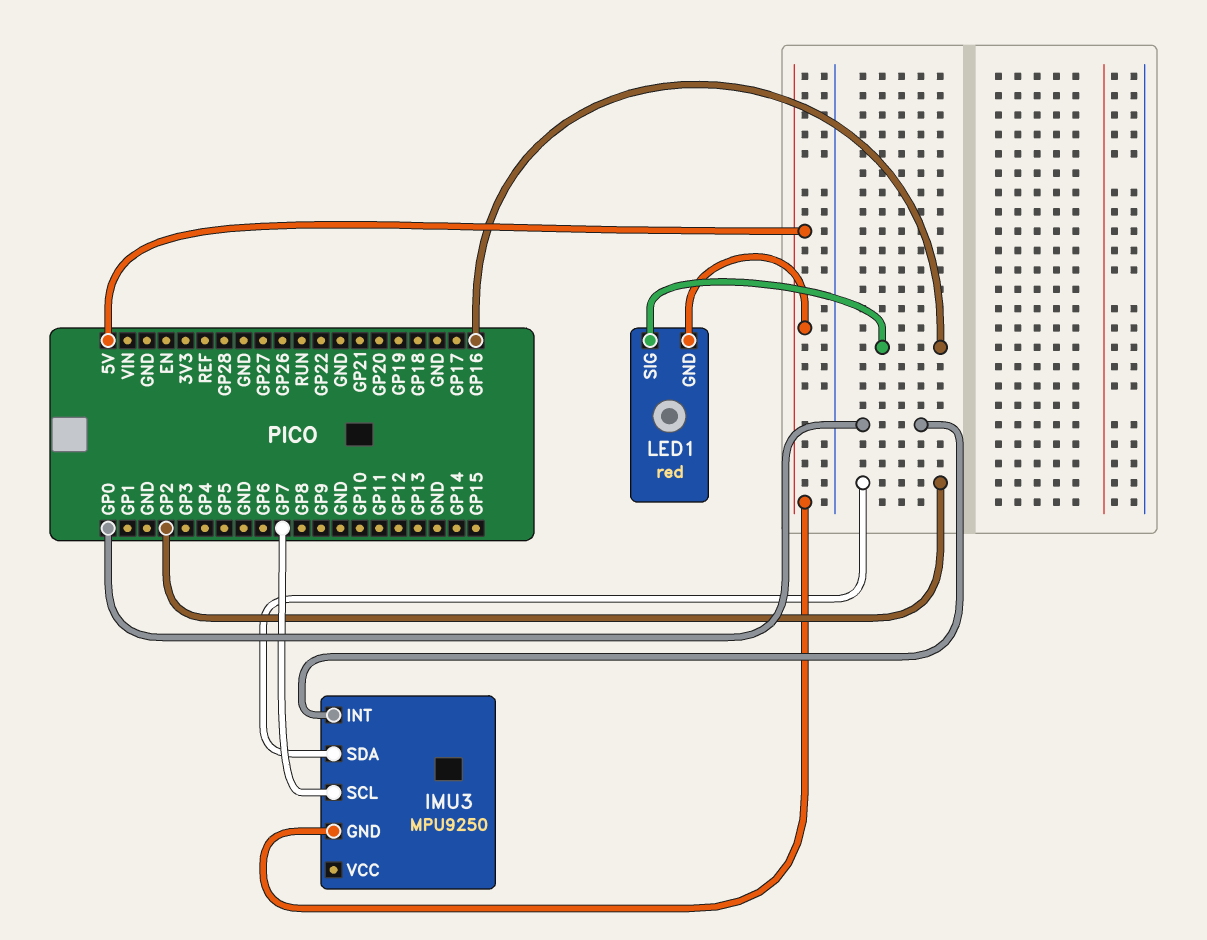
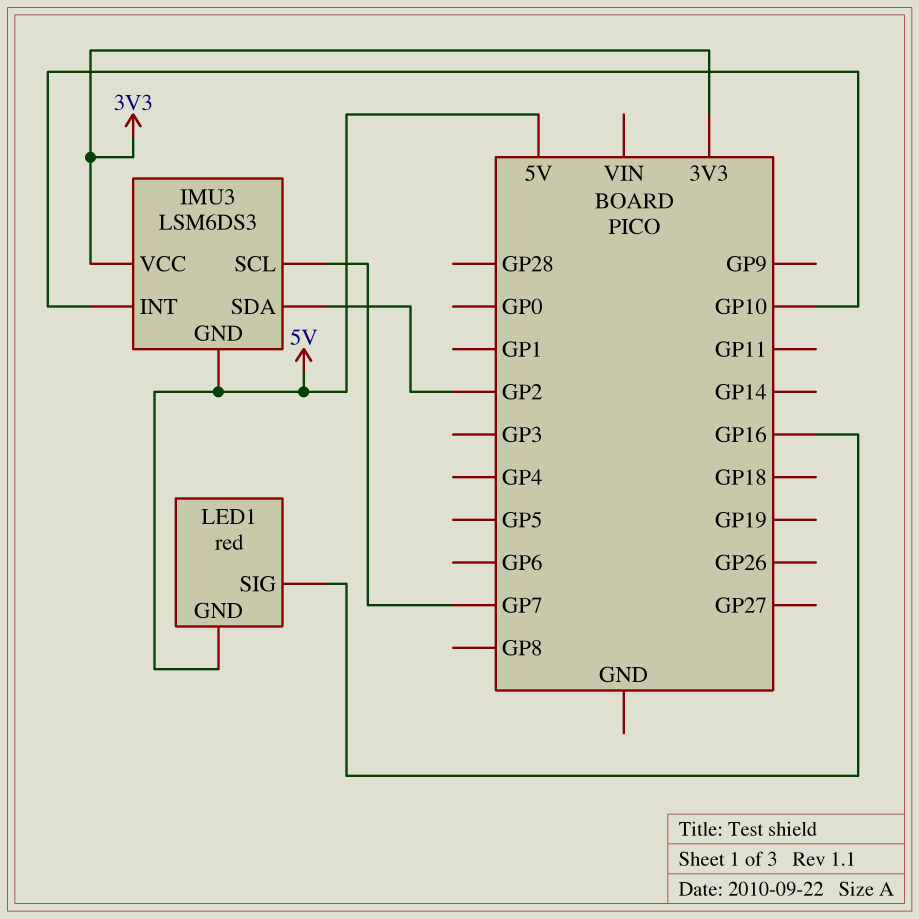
IMU3: MPU9250 -> LSM6DS3
IMU3 pin INT: GP0 -> GP10
IMU3 pin VCC: none -> 3V3

